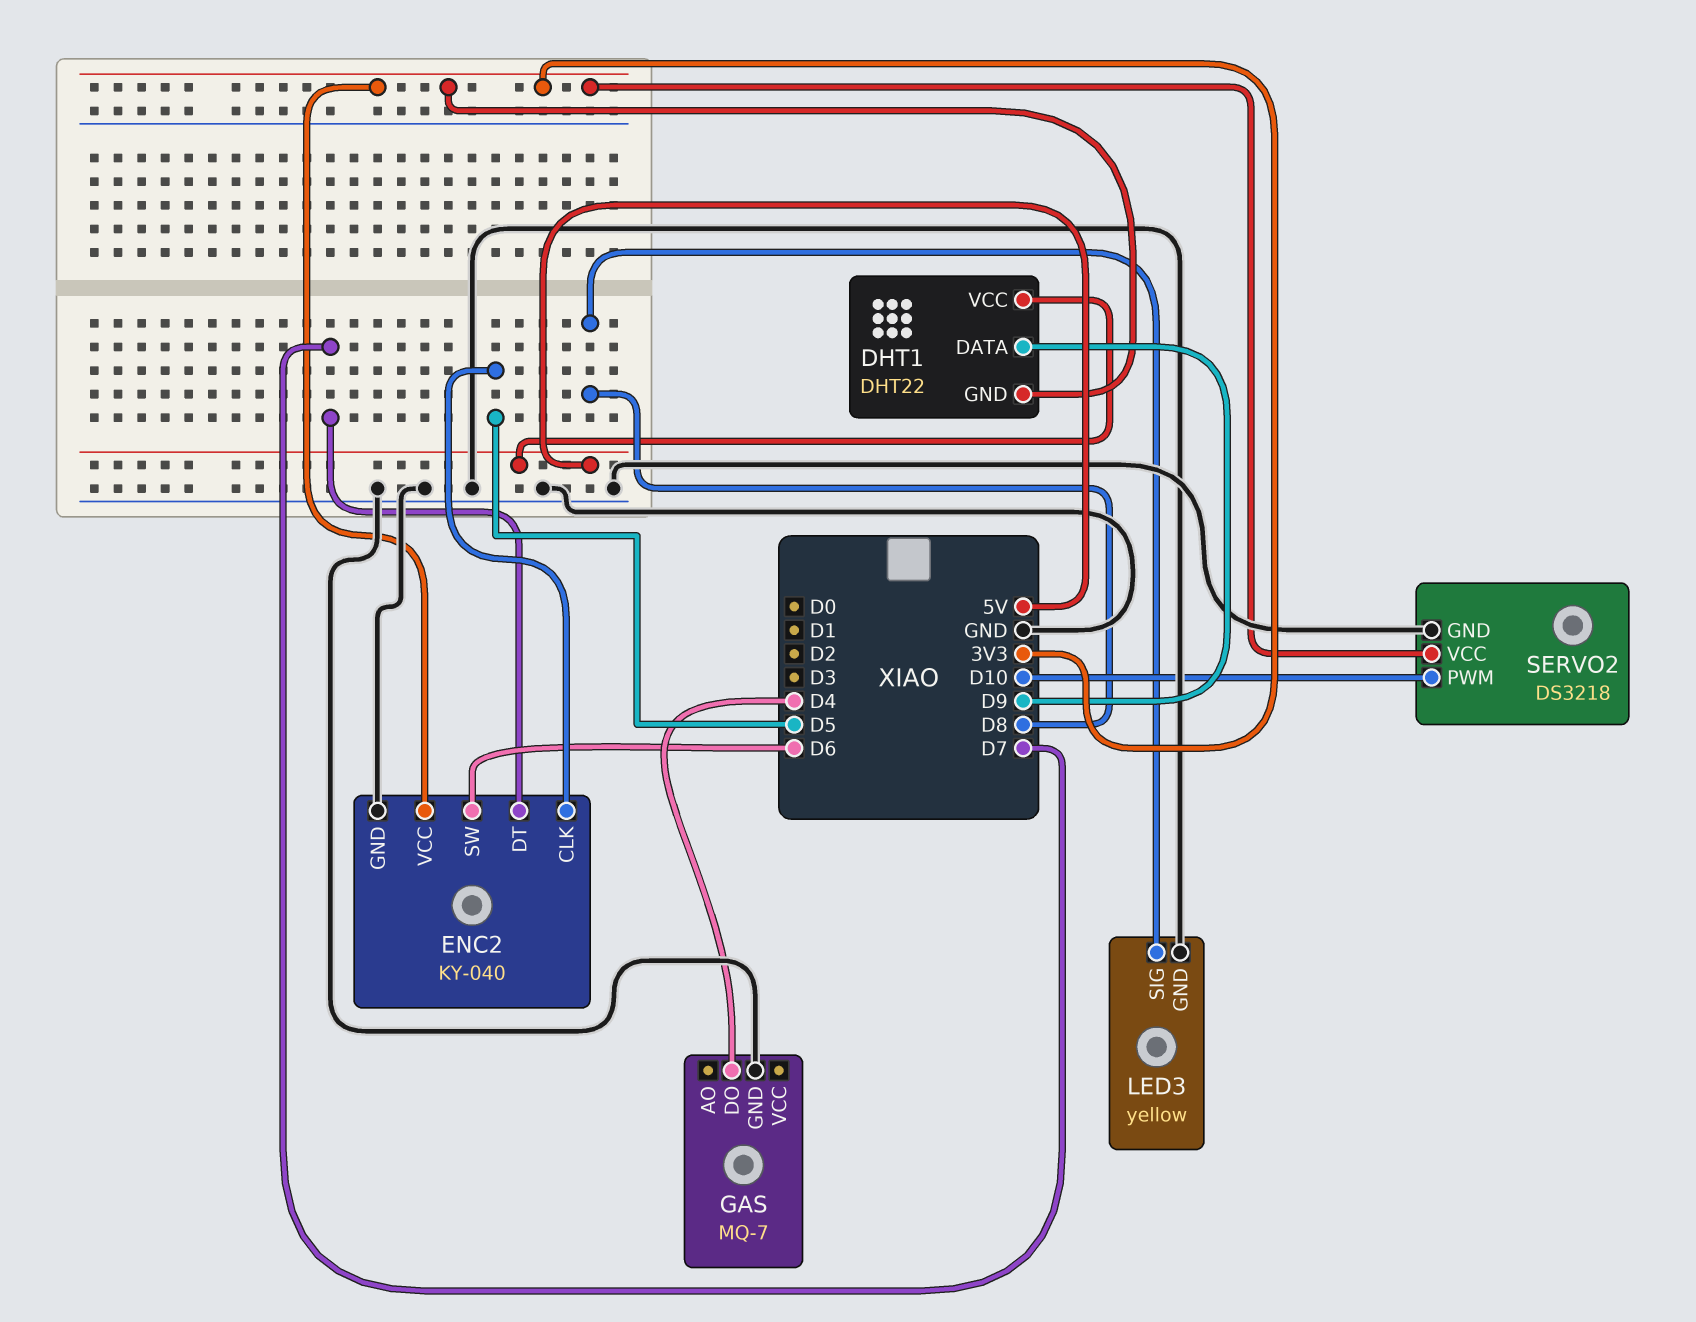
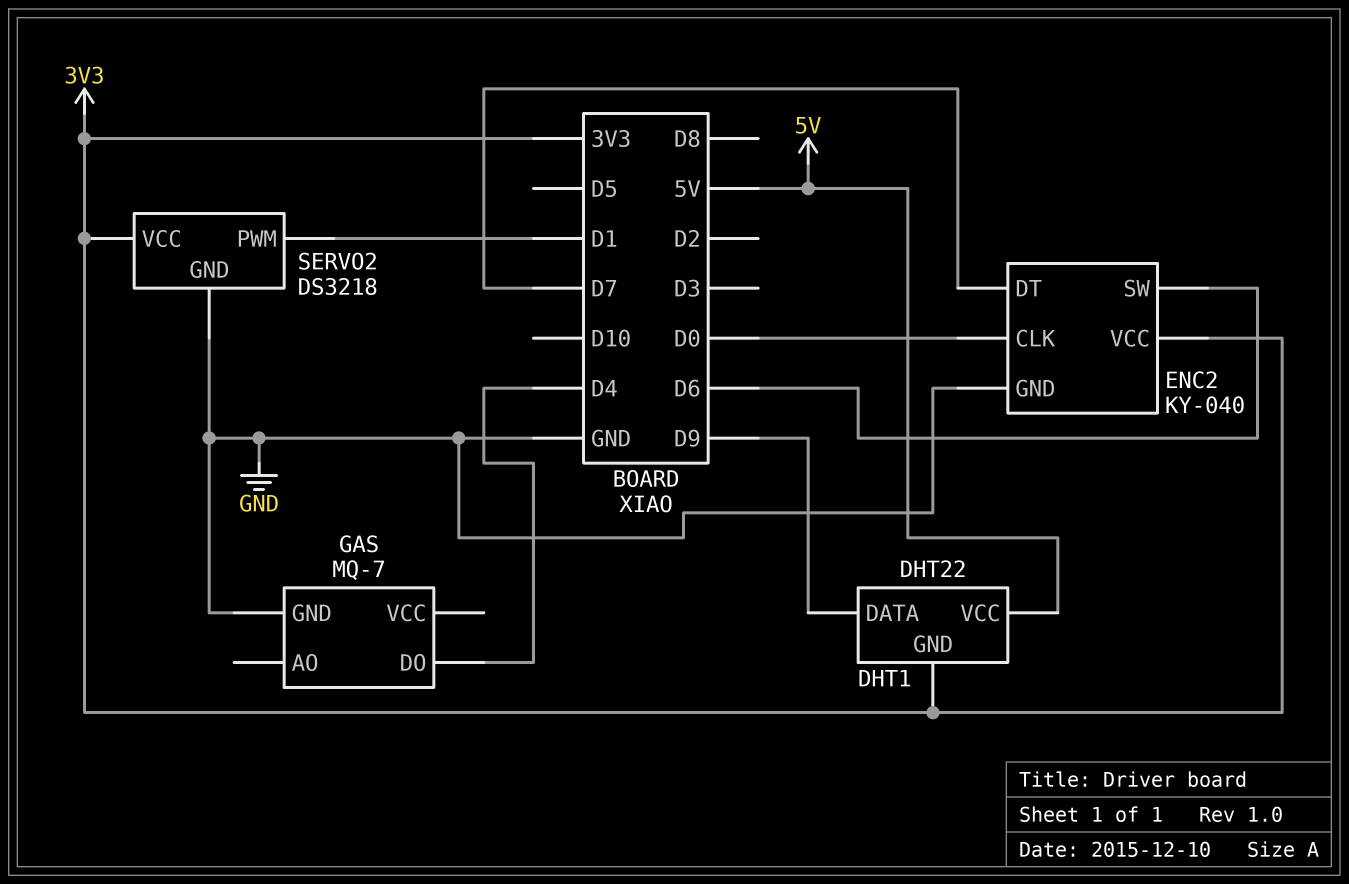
ENC2 pin CLK: D5 -> D0
LED3: yellow -> none
LED3 pin GND: GND -> none
LED3 pin SIG: D8 -> none
SERVO2 pin PWM: D10 -> D1

